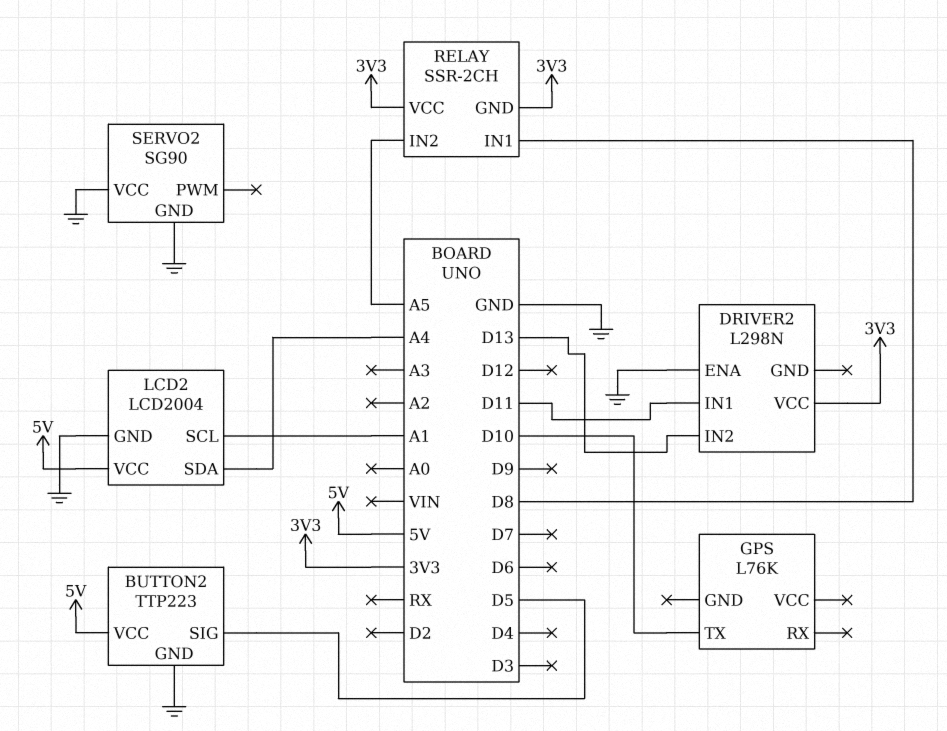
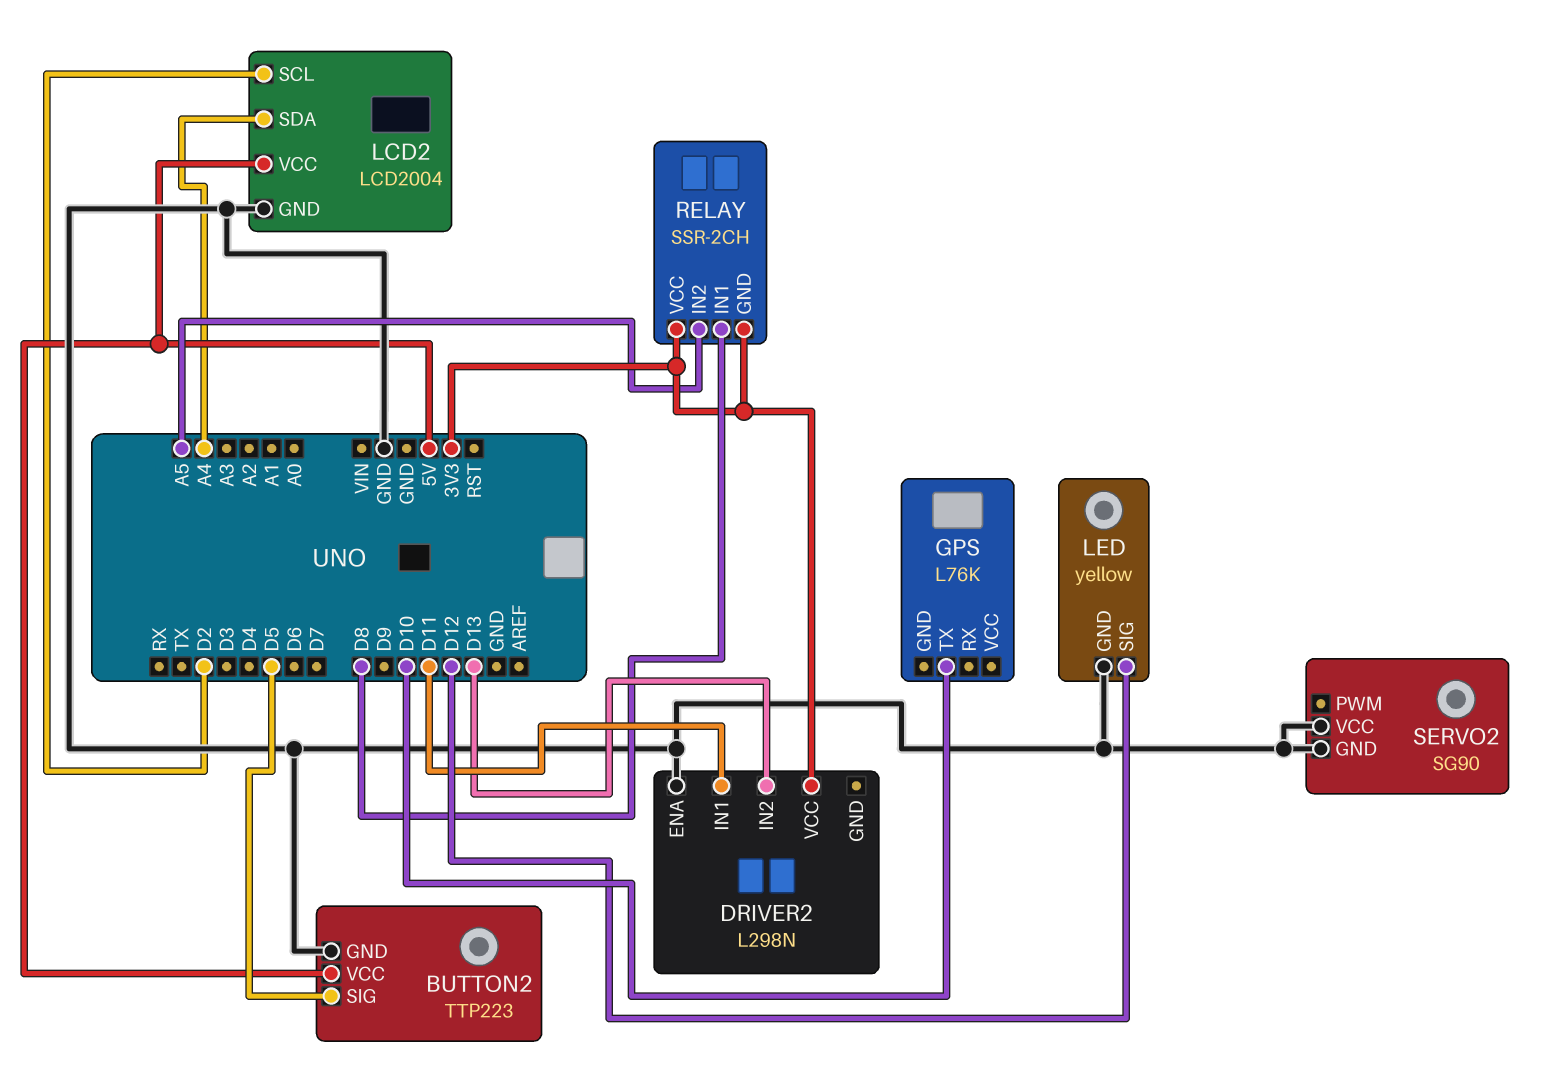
LCD2 pin SCL: A1 -> D2
LED: none -> yellow
LED pin GND: none -> GND
LED pin SIG: none -> D12

